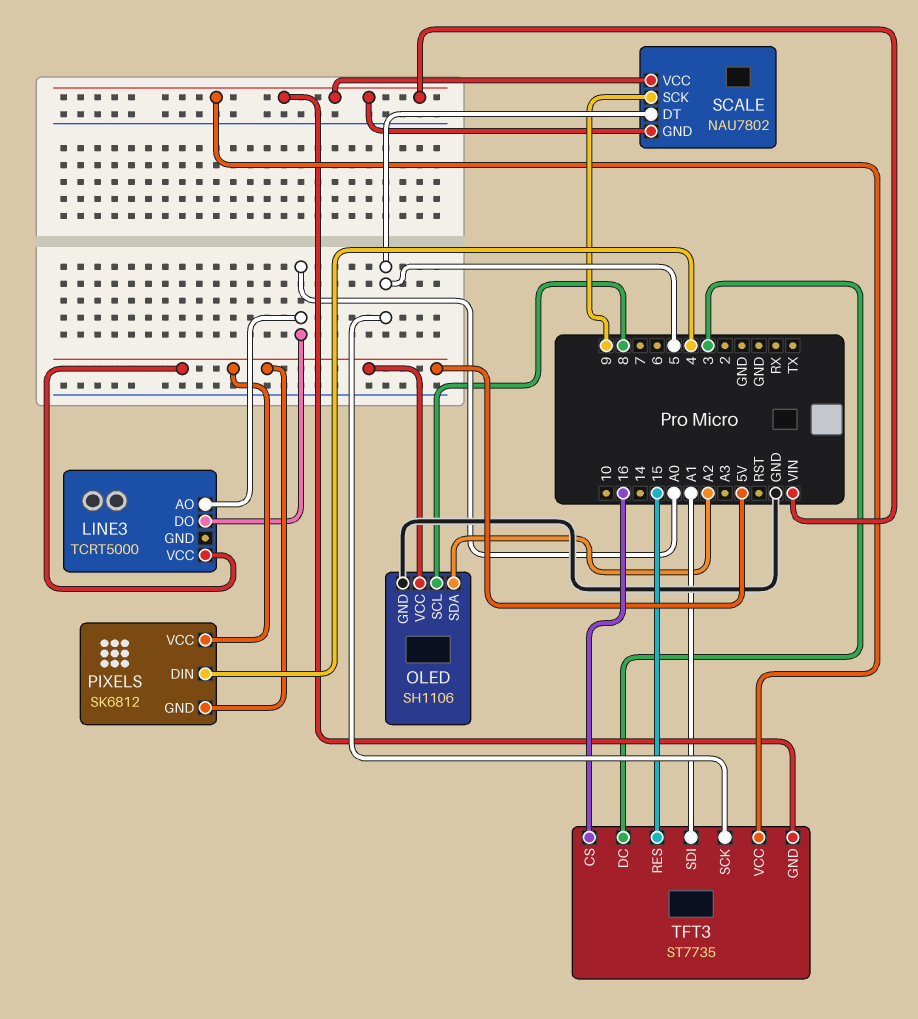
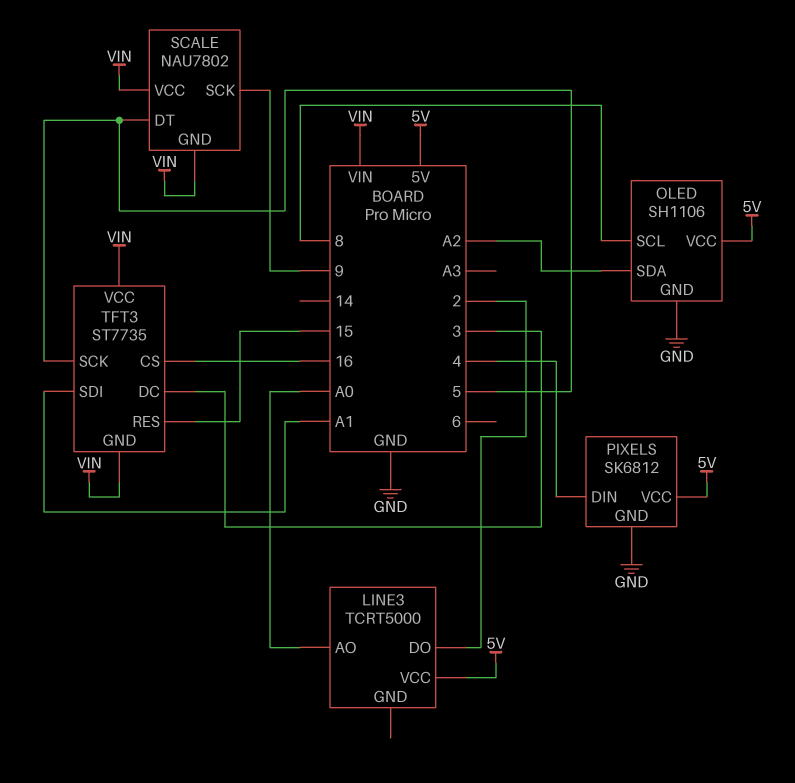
LINE3 pin DO: A0 -> 2
PIXELS pin GND: 5V -> GND

